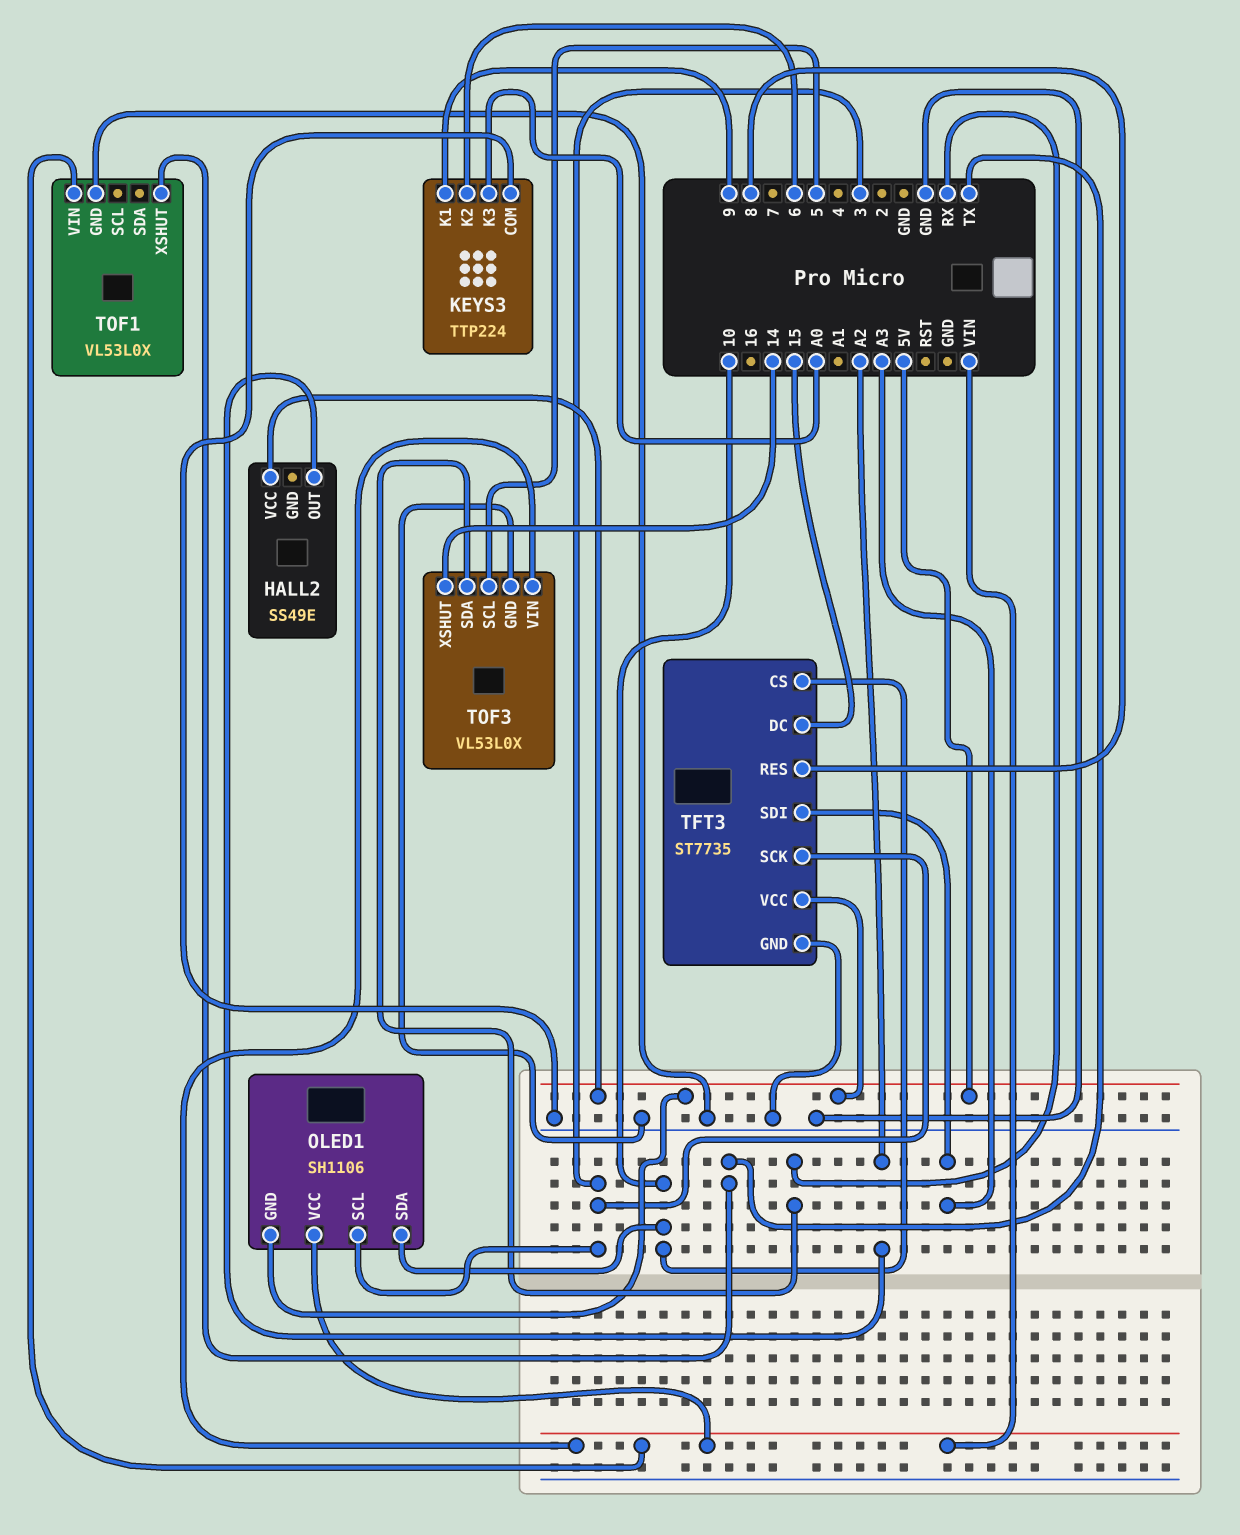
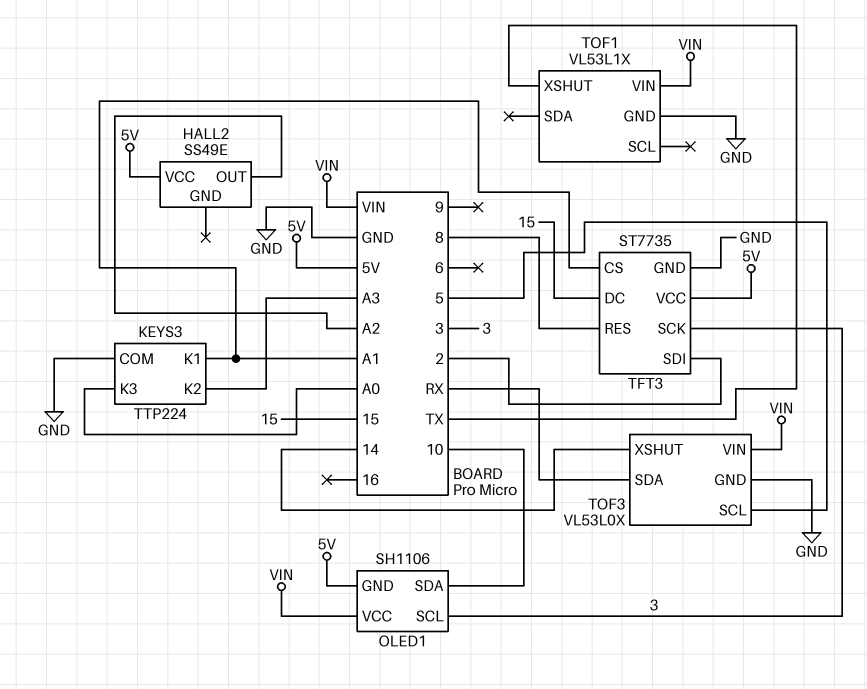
KEYS3 pin K1: 9 -> A1
KEYS3 pin K2: 6 -> A3
TFT3 pin CS: 10 -> A1
TFT3 pin SDI: A3 -> 2
TOF1: VL53L0X -> VL53L1X

